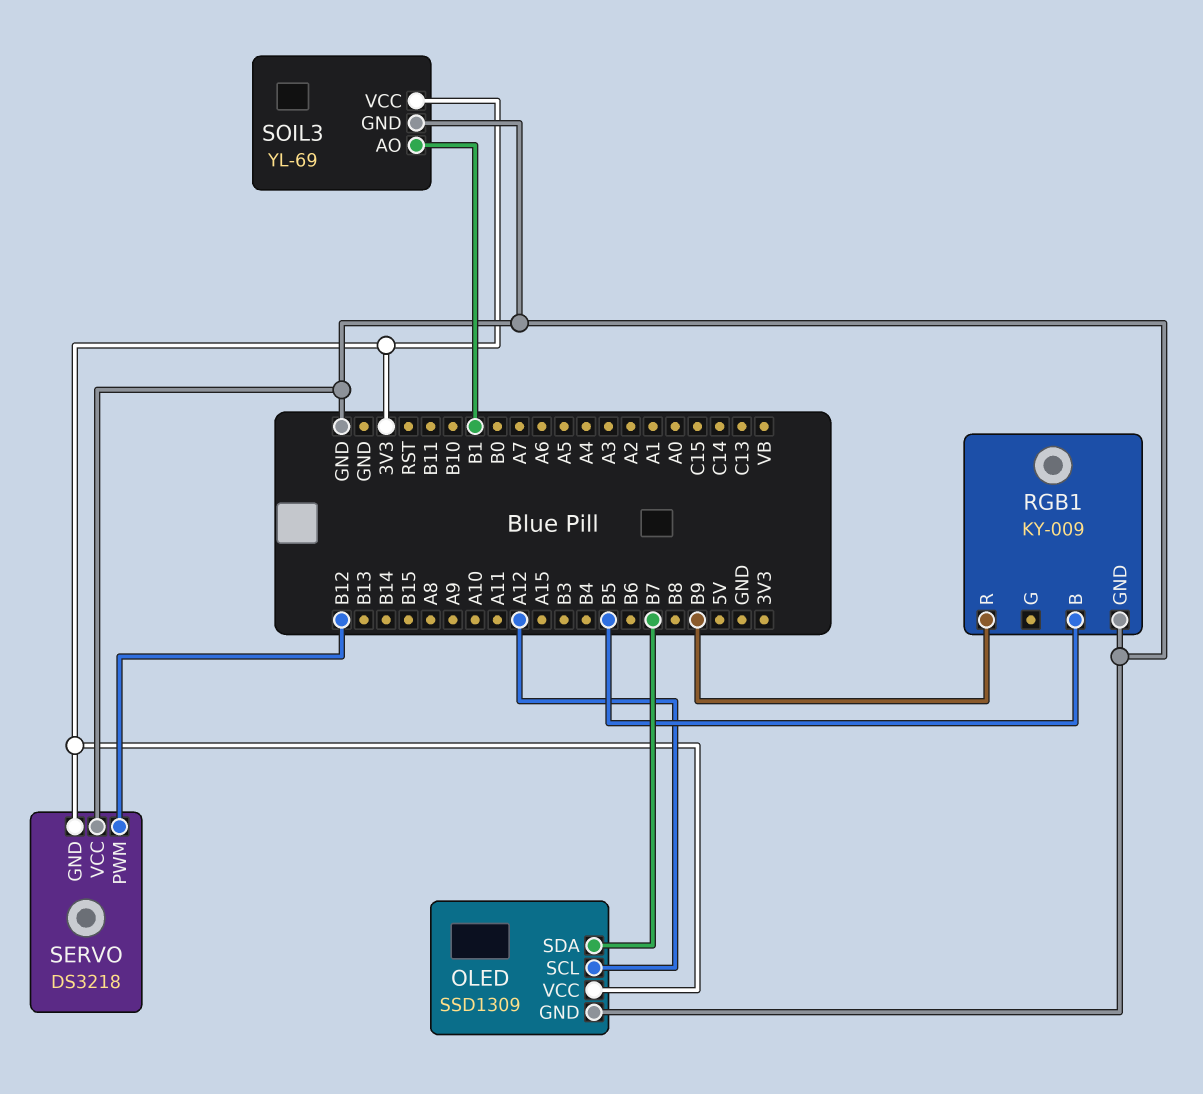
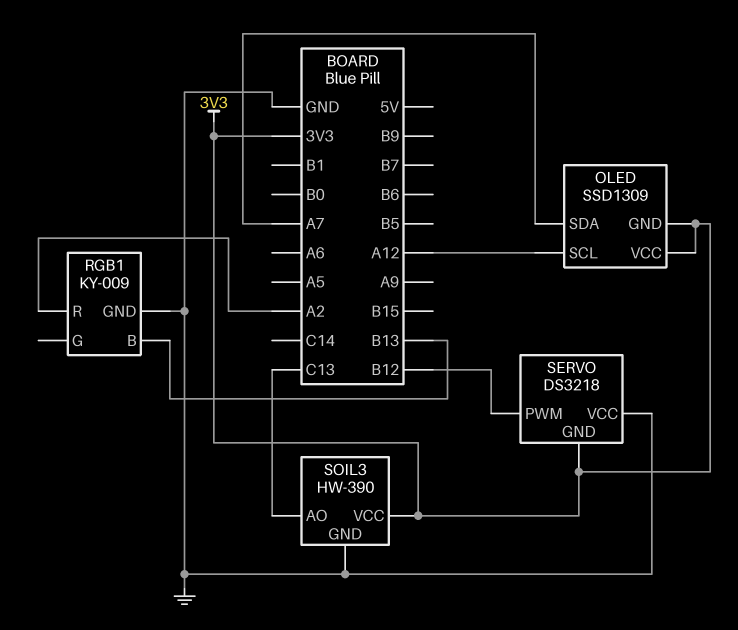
OLED pin GND: GND -> 3V3
OLED pin SDA: B7 -> A7
RGB1 pin B: B5 -> B13
RGB1 pin R: B9 -> A2
SOIL3: YL-69 -> HW-390
SOIL3 pin AO: B1 -> C13

